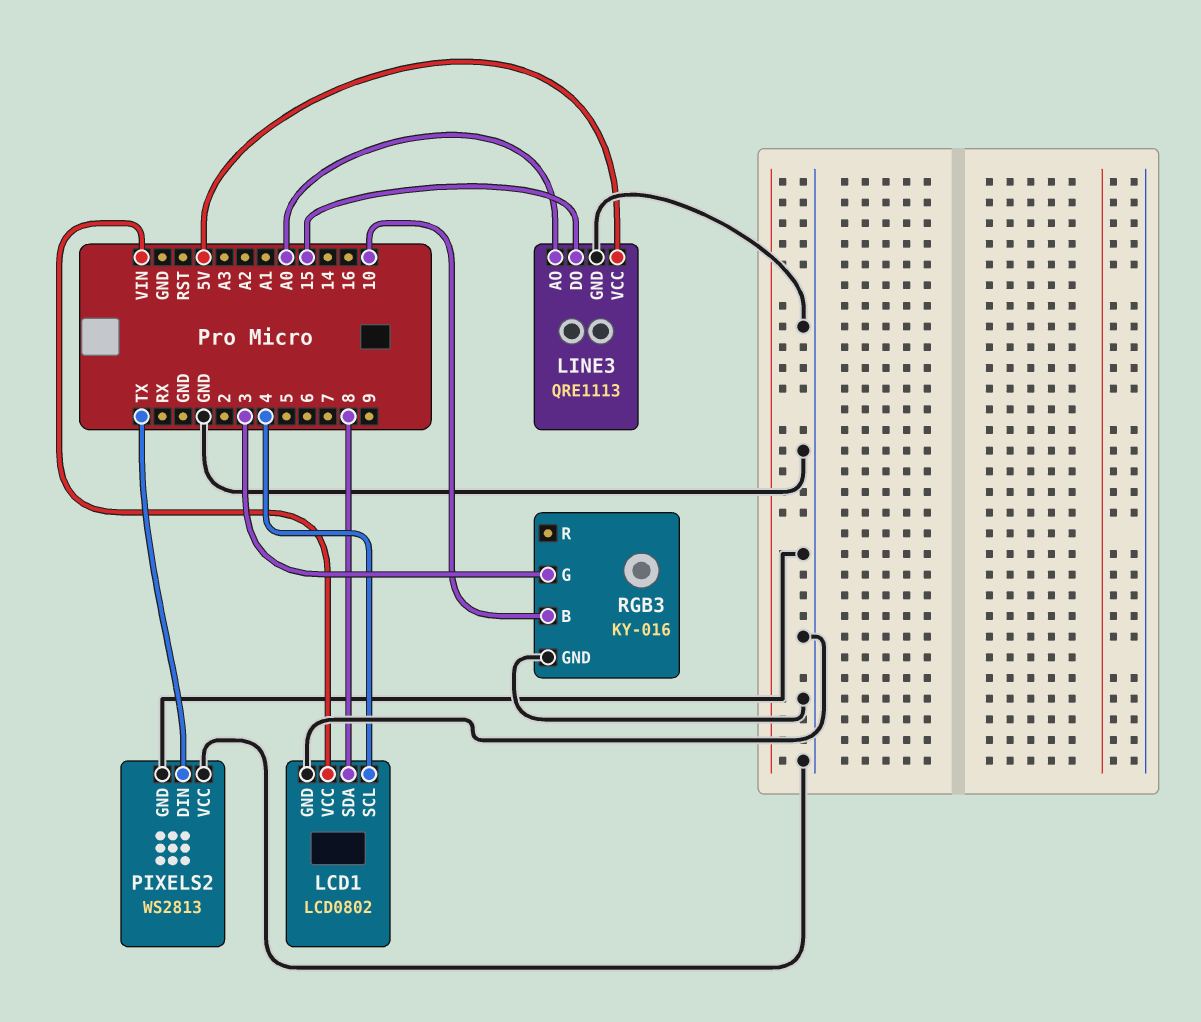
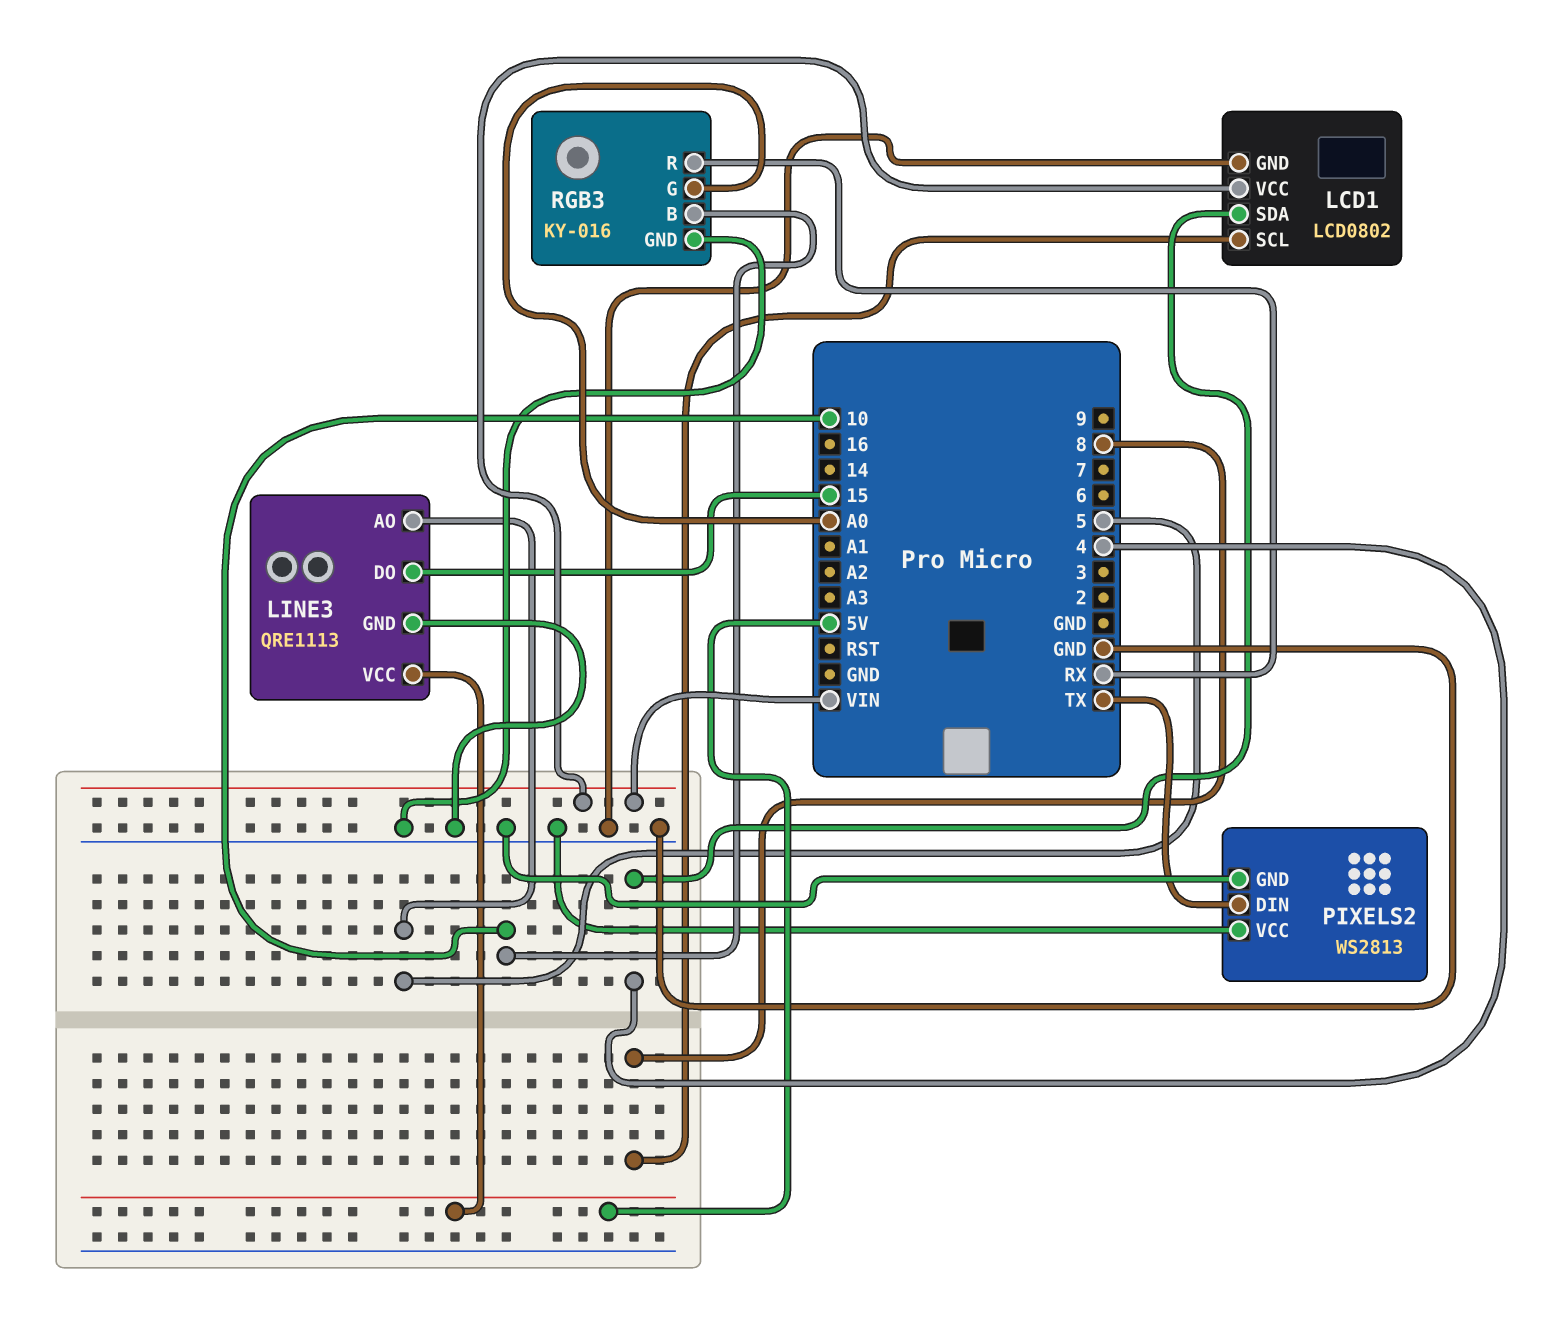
LCD1 pin SCL: 4 -> 8
LCD1 pin SDA: 8 -> 4
LINE3 pin AO: A0 -> 5
RGB3 pin G: 3 -> A0
RGB3 pin R: none -> RX

